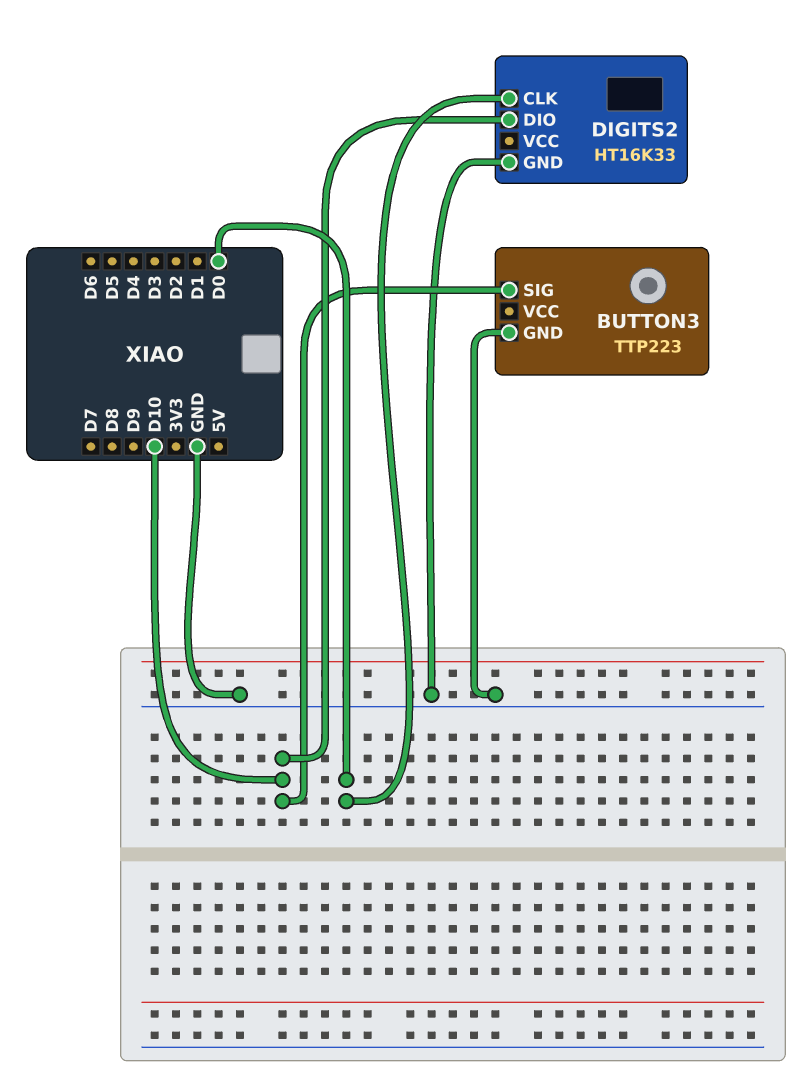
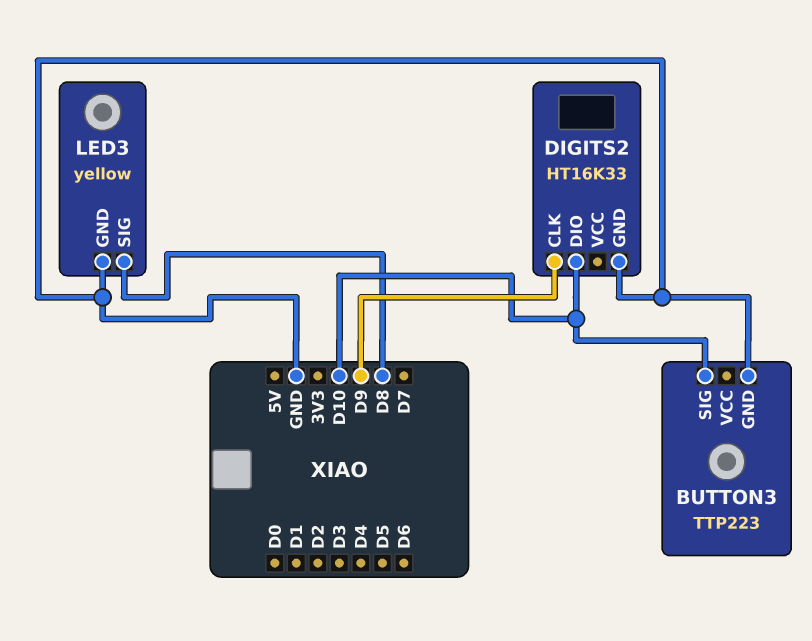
DIGITS2 pin CLK: D0 -> D9
LED3: none -> yellow
LED3 pin GND: none -> GND
LED3 pin SIG: none -> D8

